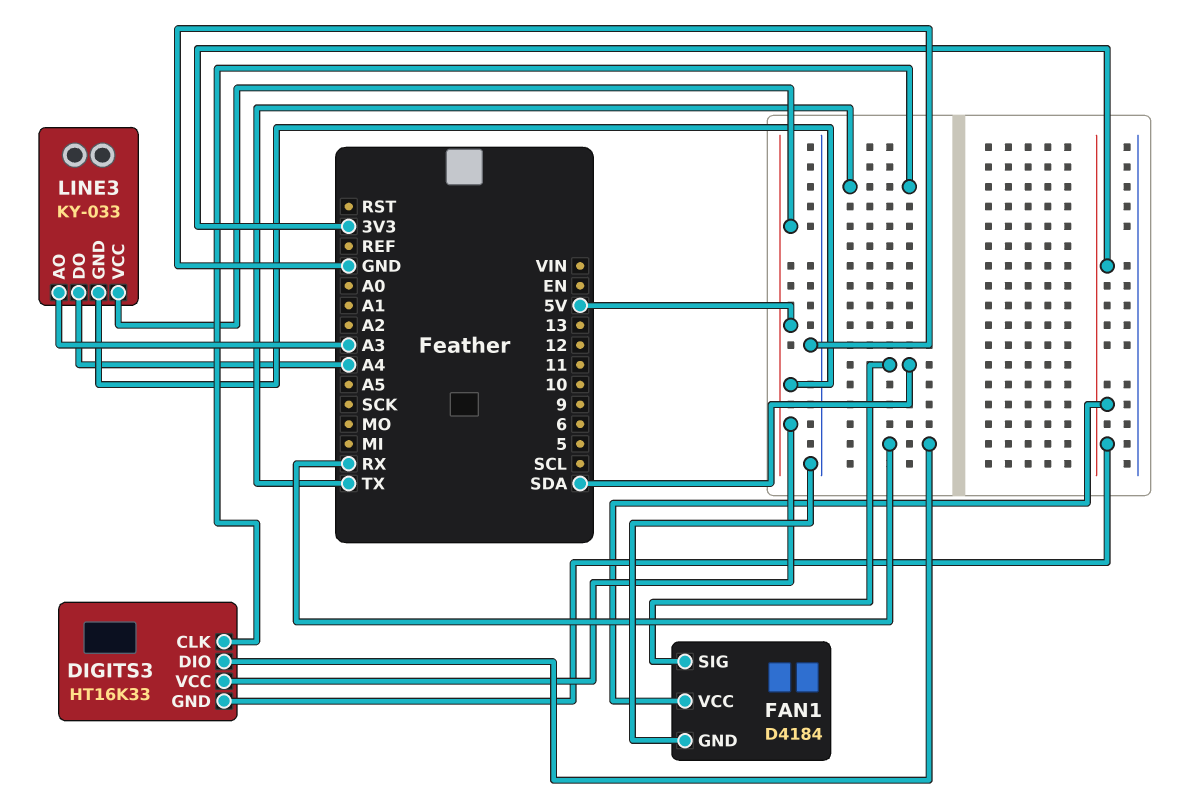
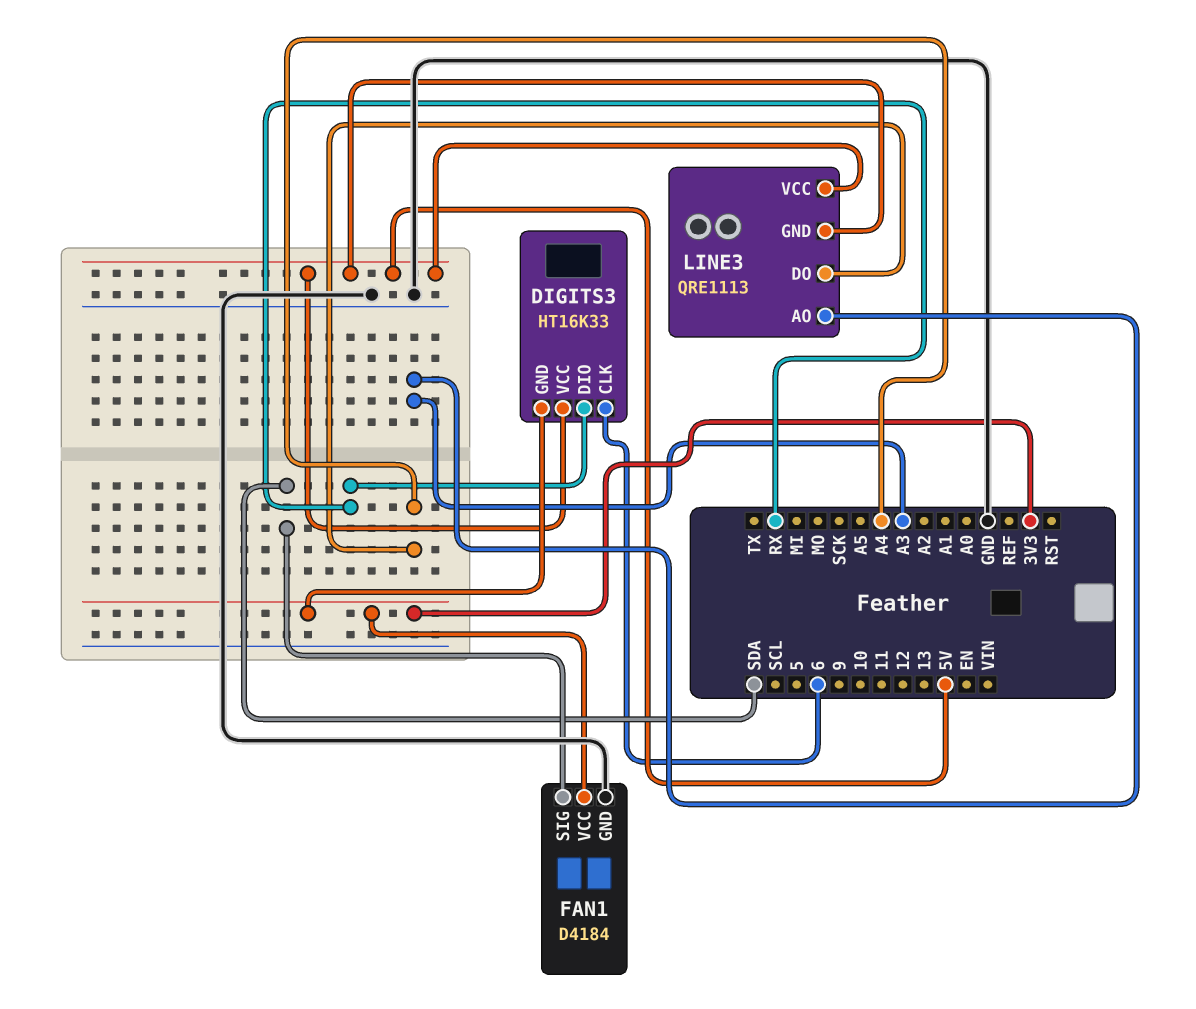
DIGITS3 pin CLK: TX -> 6
LINE3: KY-033 -> QRE1113

